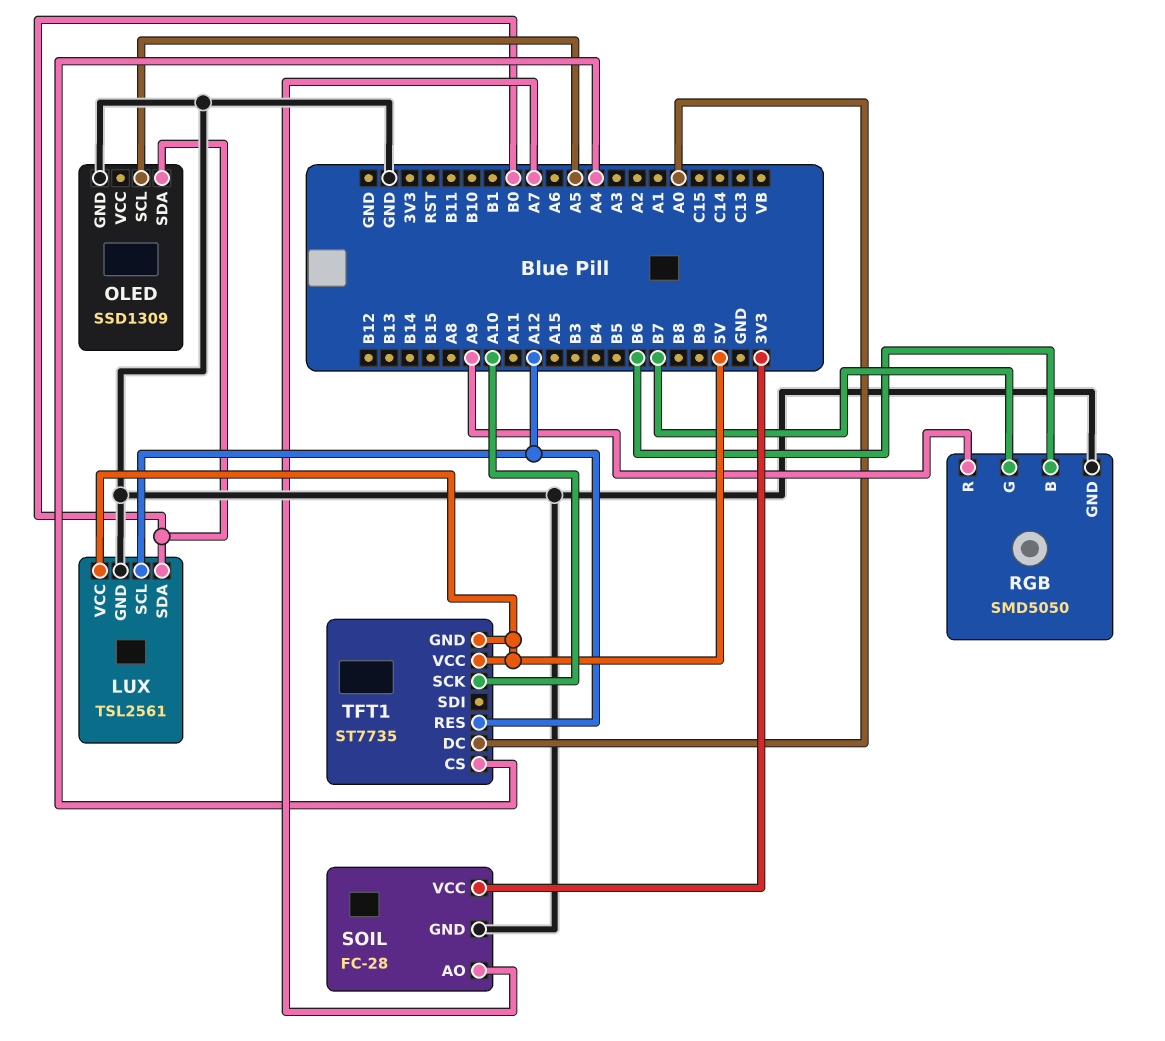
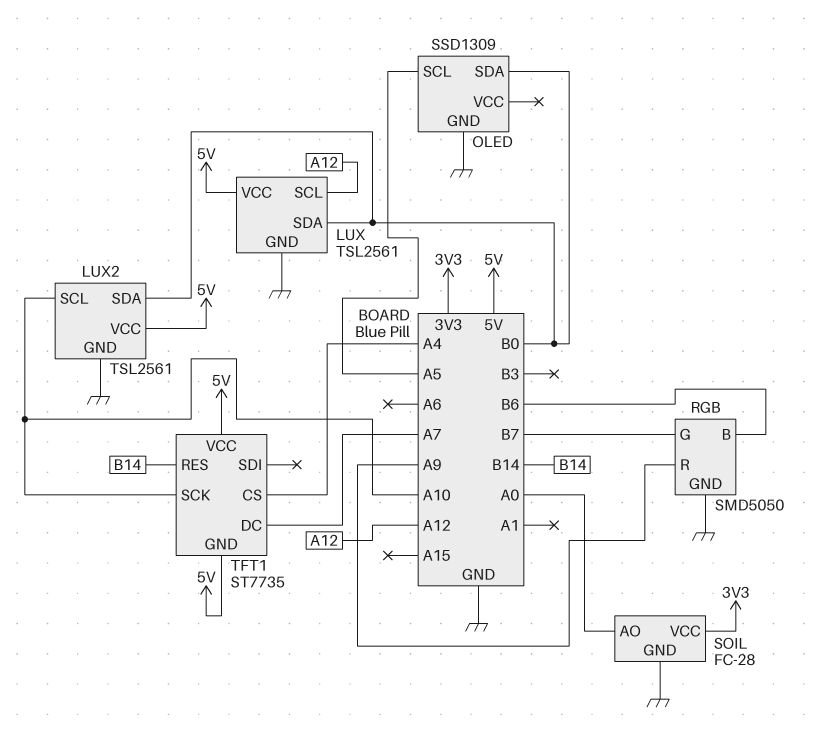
LUX2: none -> TSL2561
LUX2 pin GND: none -> GND
LUX2 pin SCL: none -> A10
LUX2 pin SDA: none -> B0
LUX2 pin VCC: none -> 5V
SOIL pin AO: A7 -> A0
TFT1 pin DC: A0 -> A7
TFT1 pin RES: A12 -> B14

